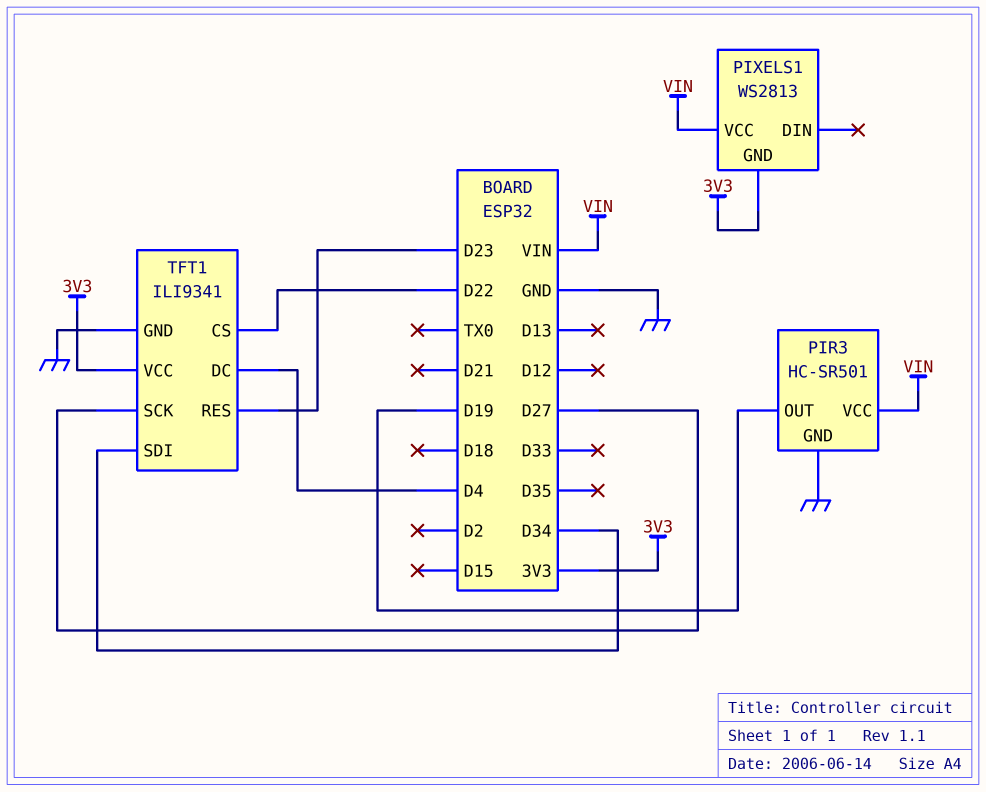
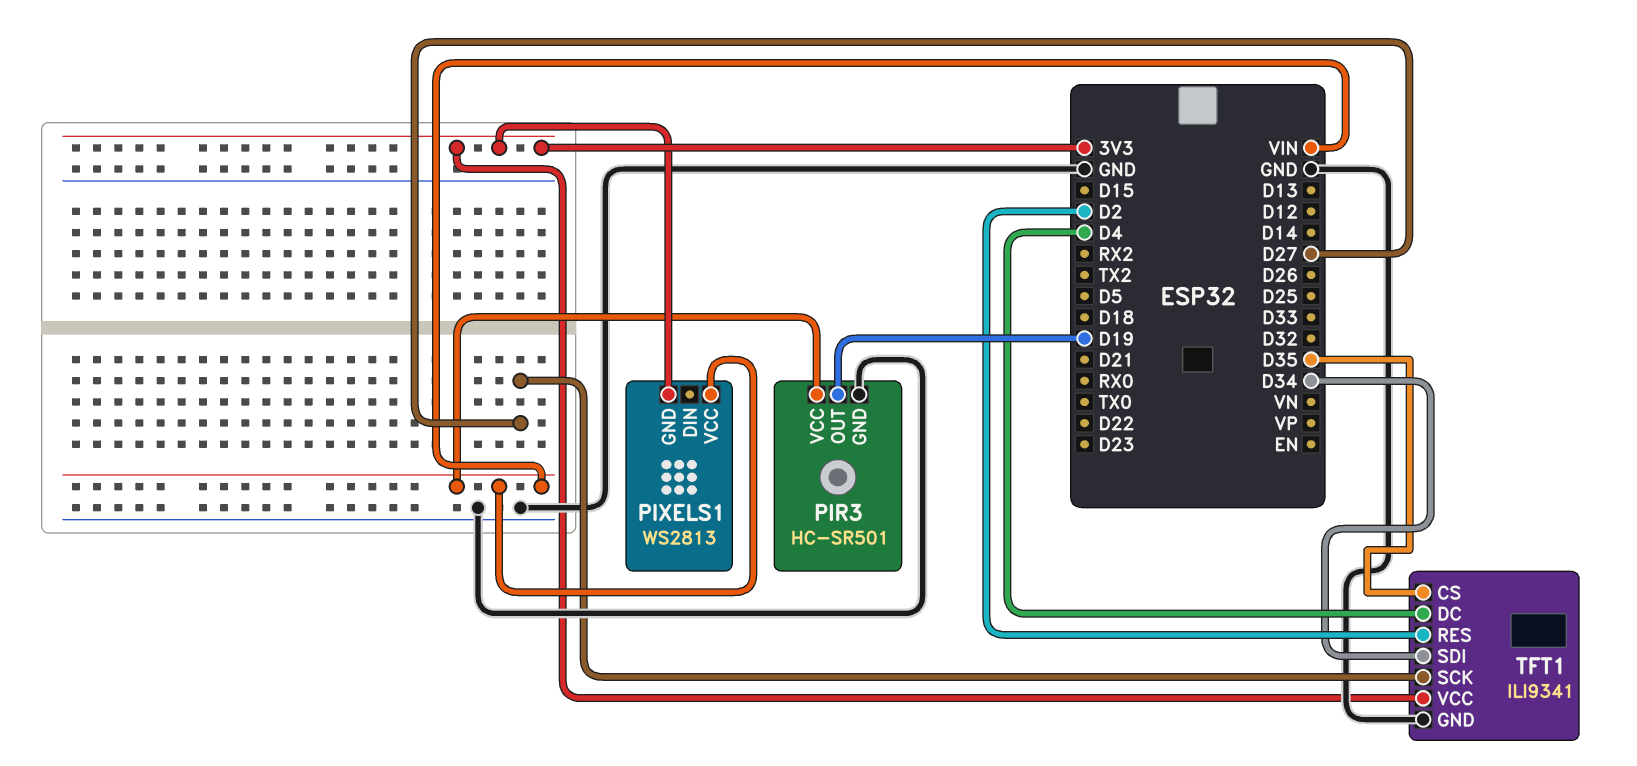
TFT1 pin CS: D22 -> D35
TFT1 pin RES: D23 -> D2

